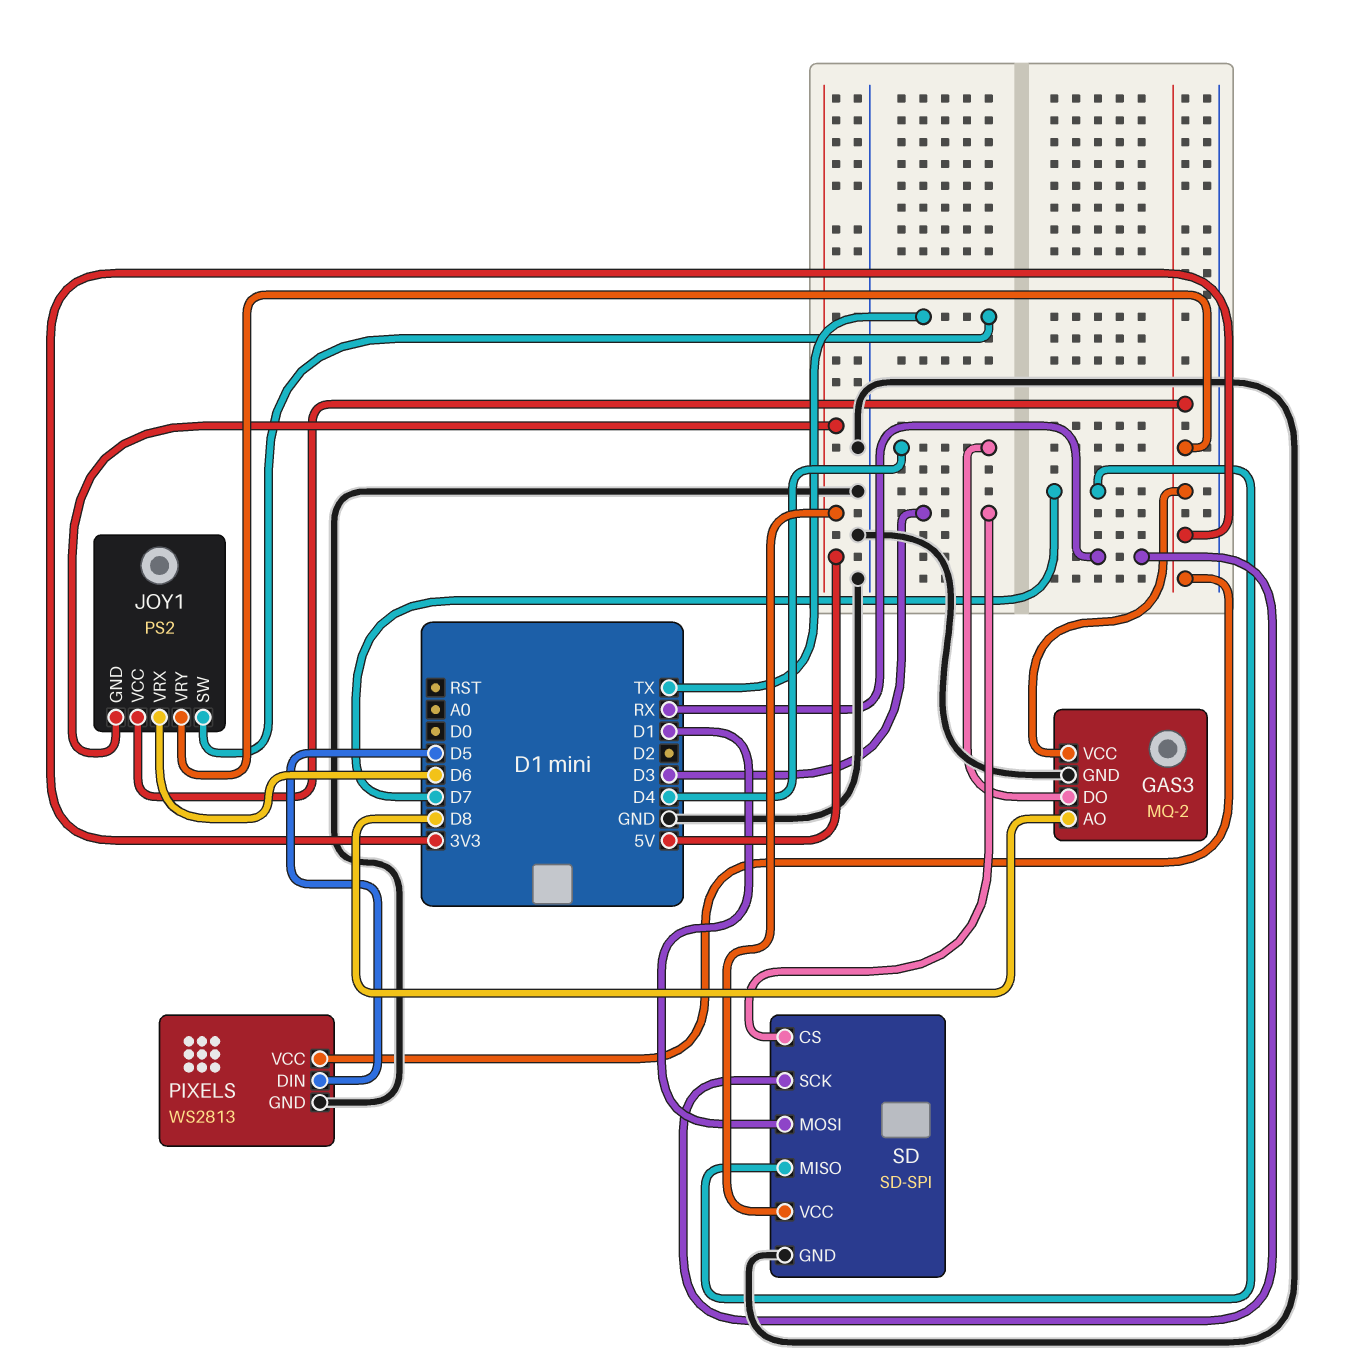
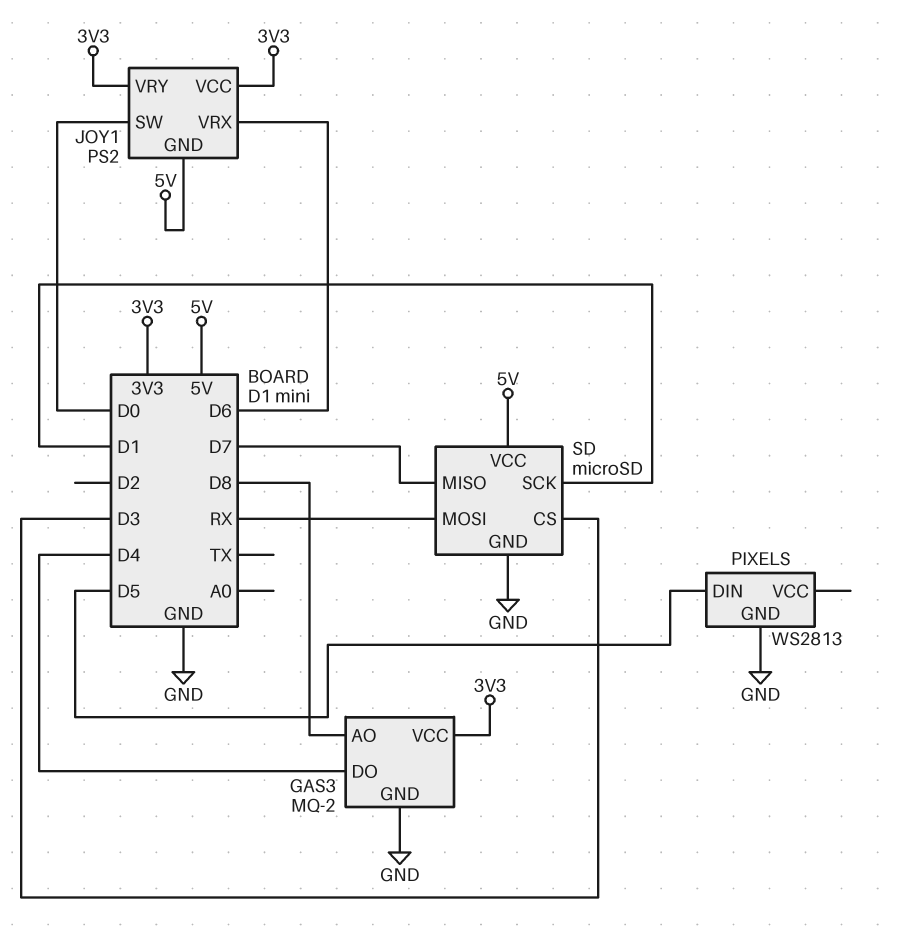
JOY1 pin SW: TX -> D0
PIXELS pin VCC: 3V3 -> none
SD: SD-SPI -> microSD
SD pin MOSI: D1 -> RX
SD pin SCK: RX -> D1

